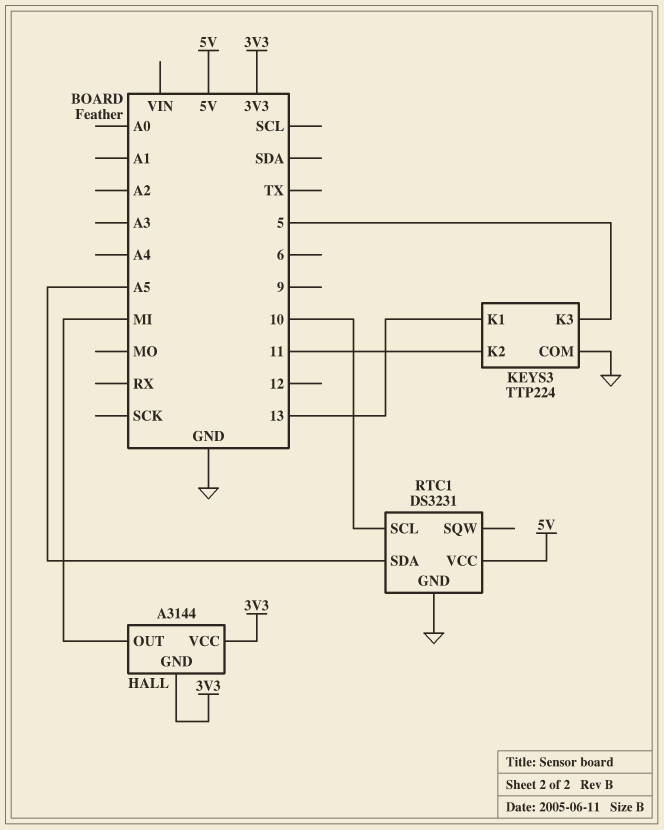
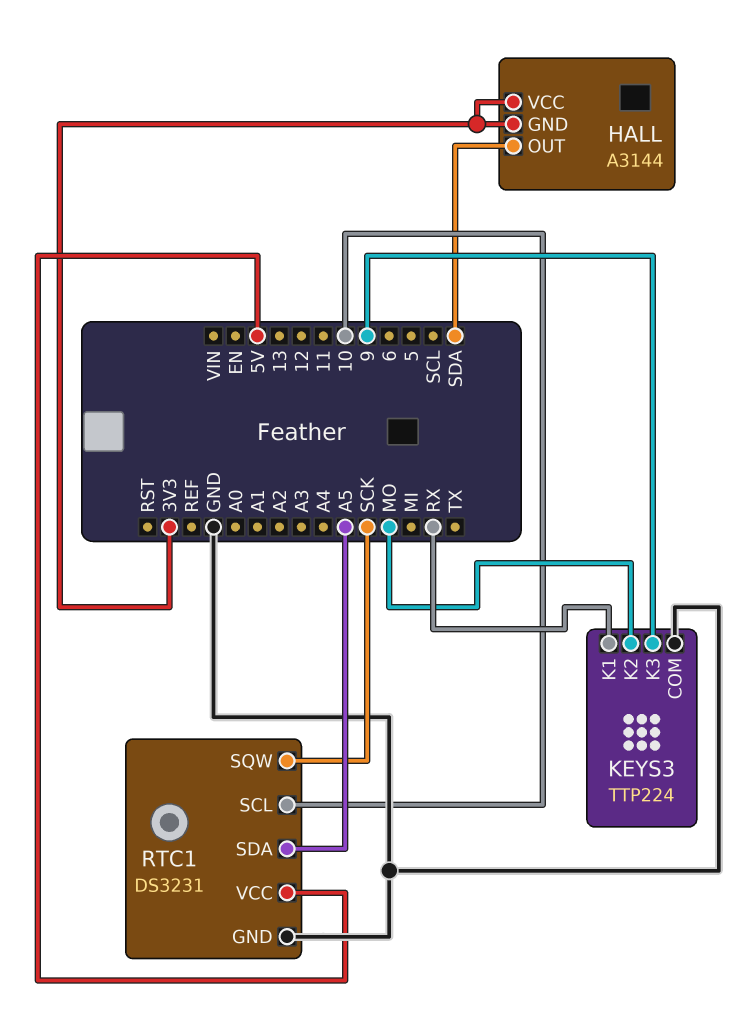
HALL pin OUT: MI -> SDA
KEYS3 pin K1: 13 -> RX
KEYS3 pin K2: 11 -> MO
KEYS3 pin K3: 5 -> 9
RTC1 pin SQW: none -> SCK

